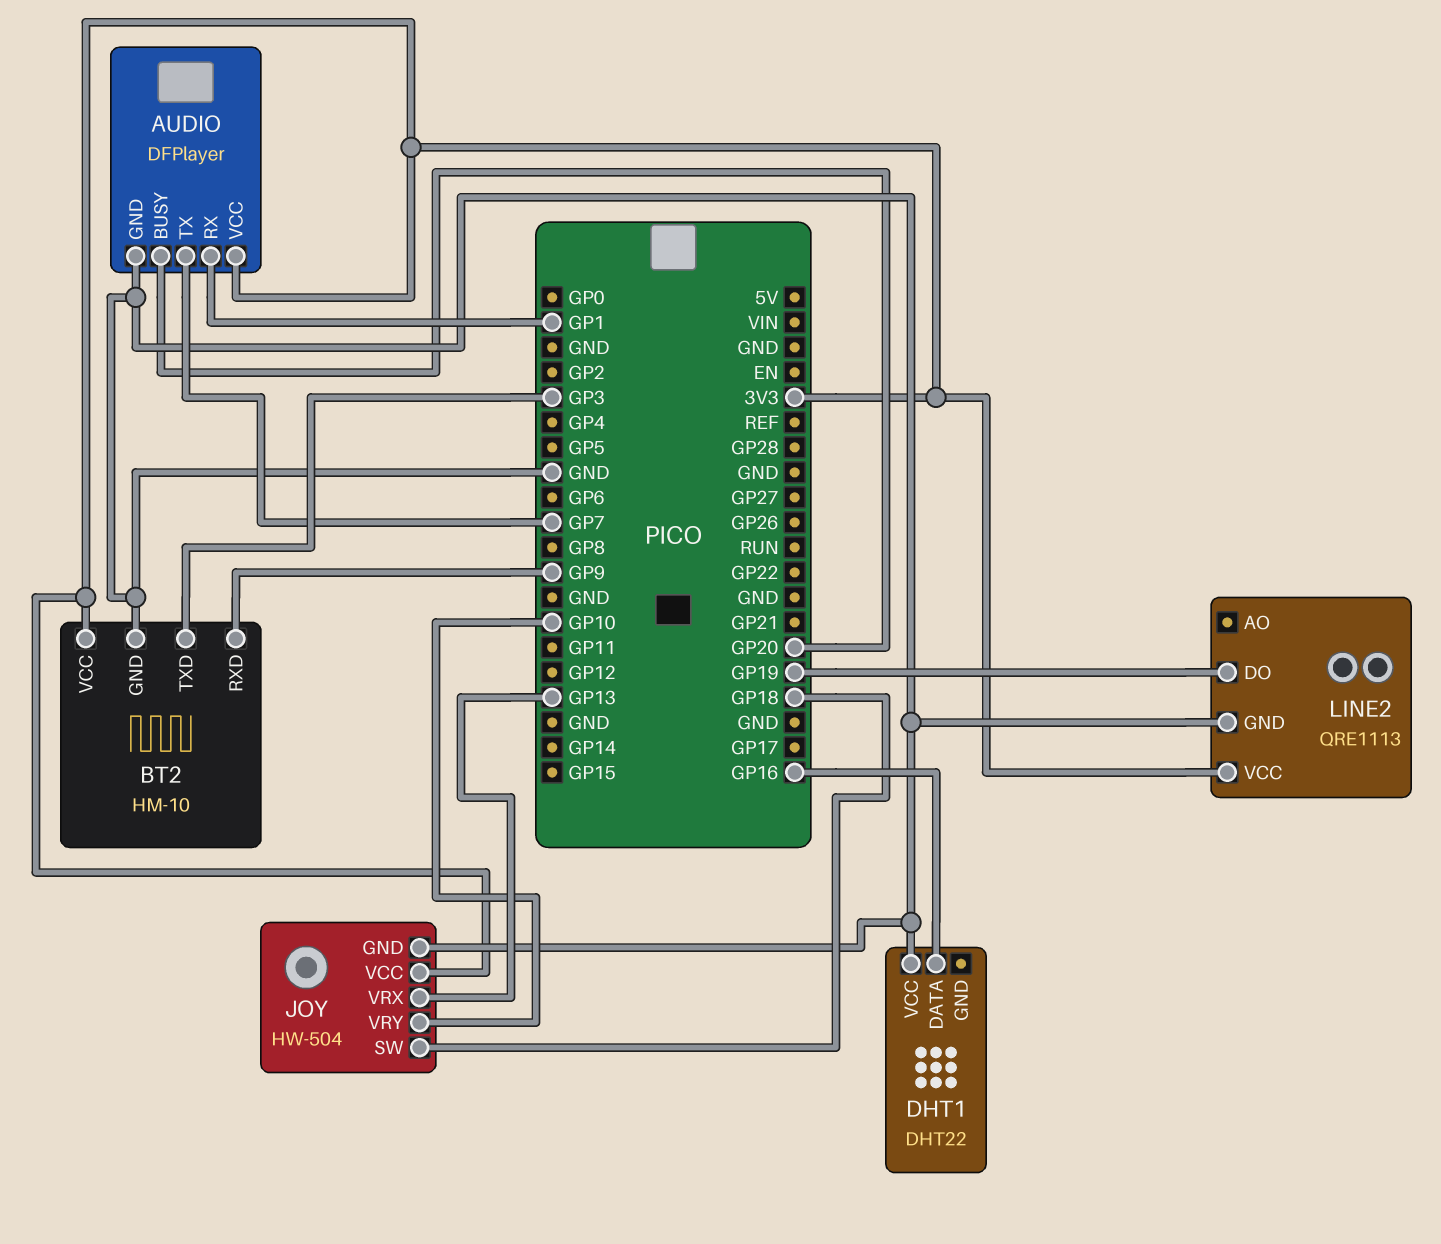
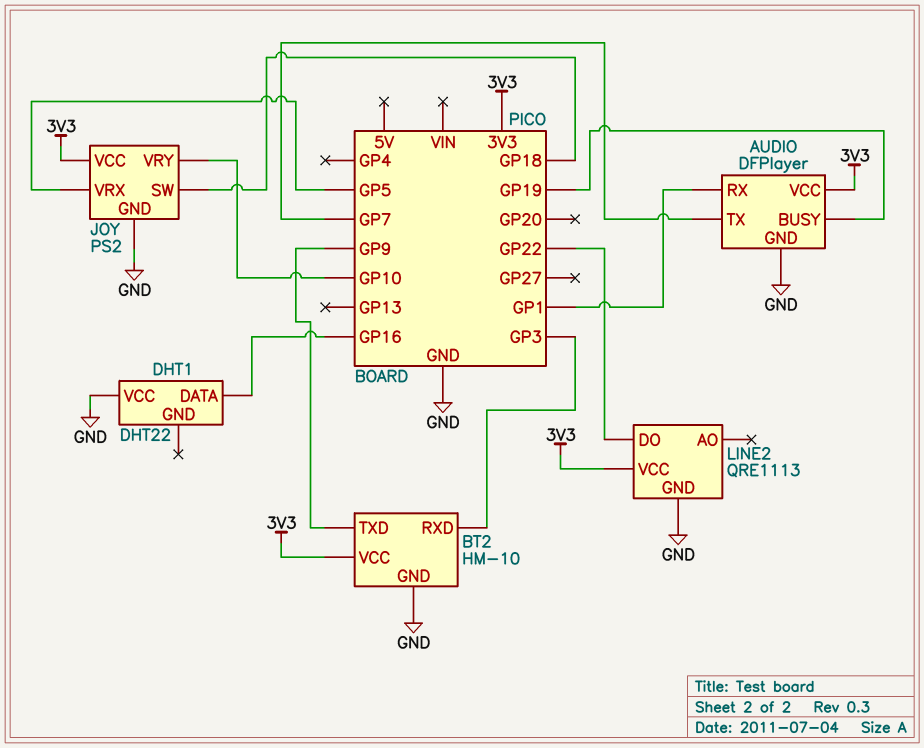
AUDIO pin BUSY: GP20 -> GP19
BT2 pin RXD: GP9 -> GP3
BT2 pin TXD: GP3 -> GP9
JOY: HW-504 -> PS2
JOY pin VRX: GP13 -> GP5
LINE2 pin DO: GP19 -> GP22

